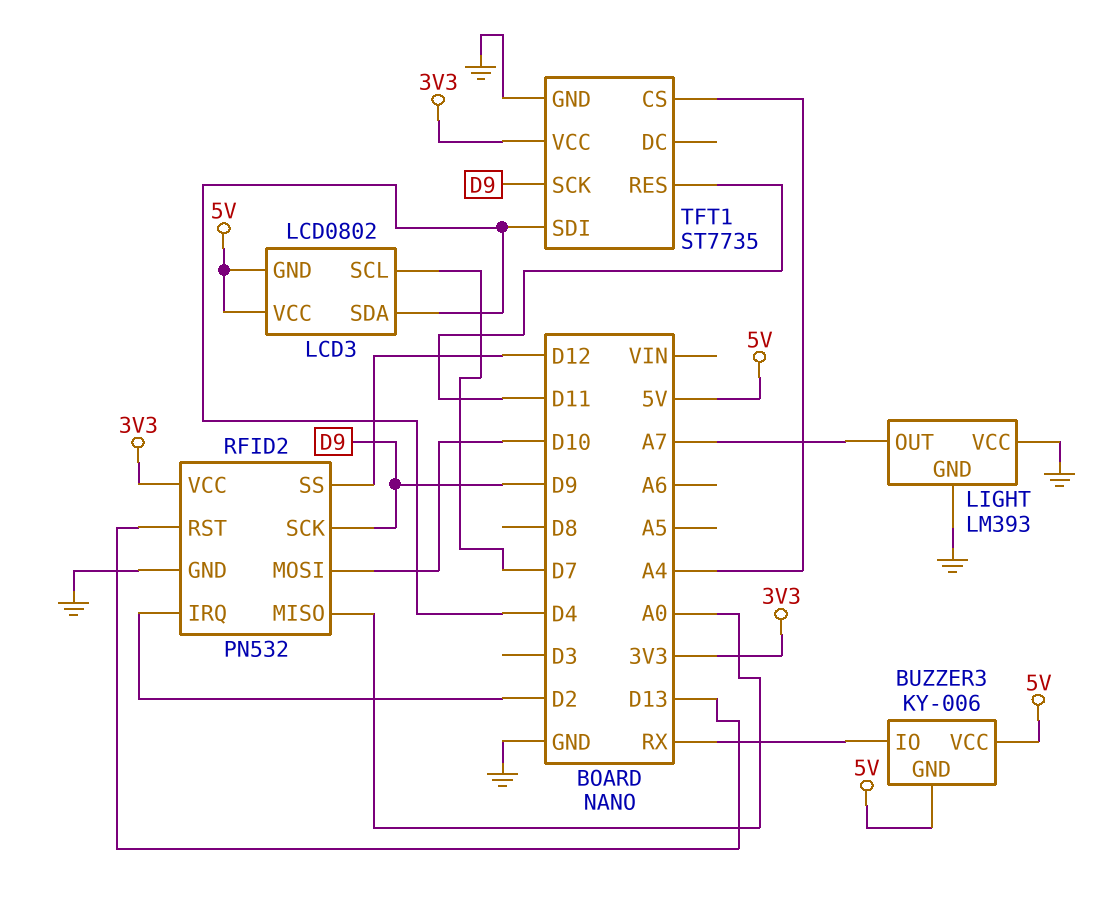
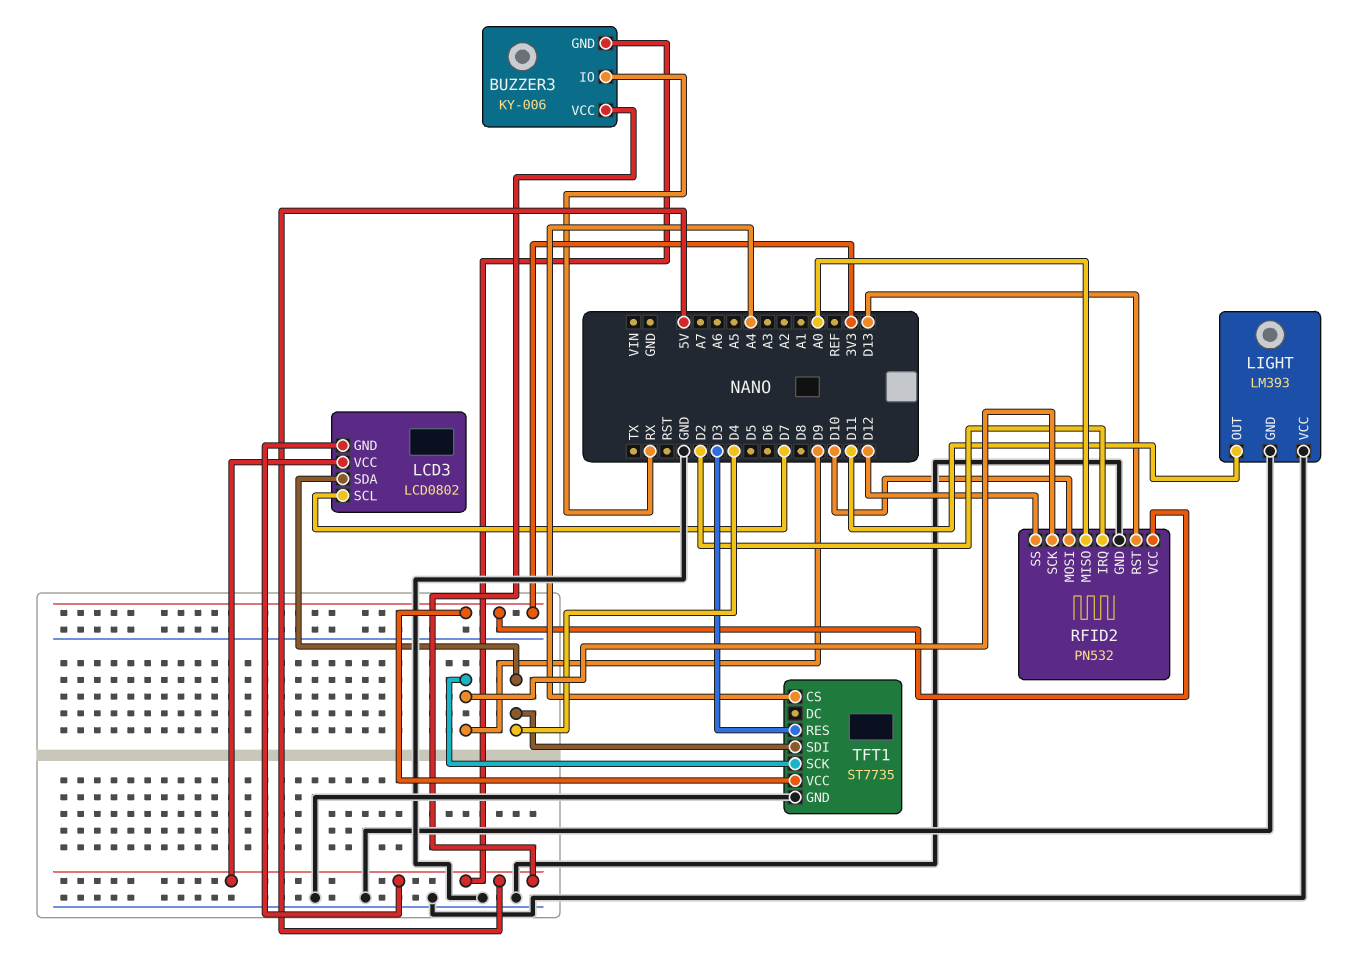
LIGHT pin OUT: A7 -> D11
TFT1 pin RES: D11 -> D3

